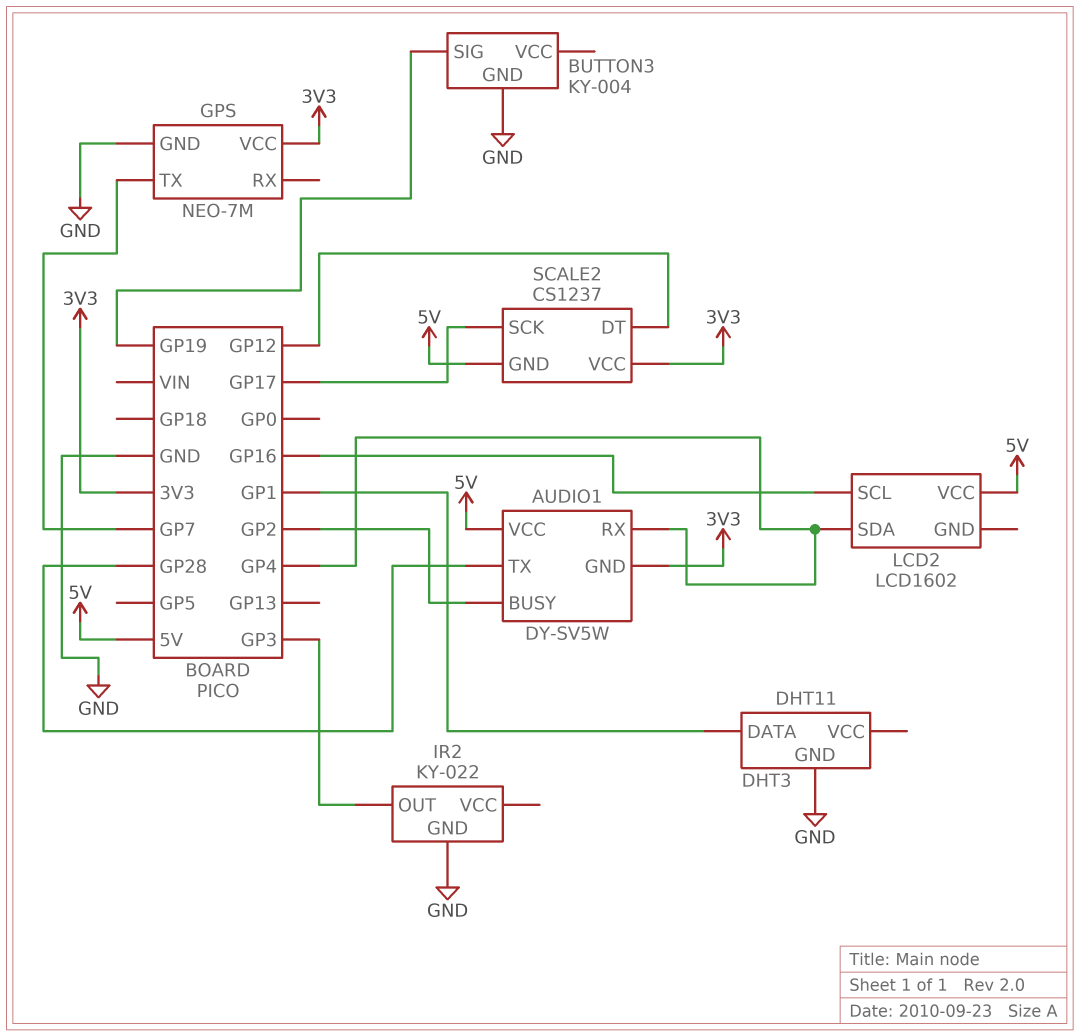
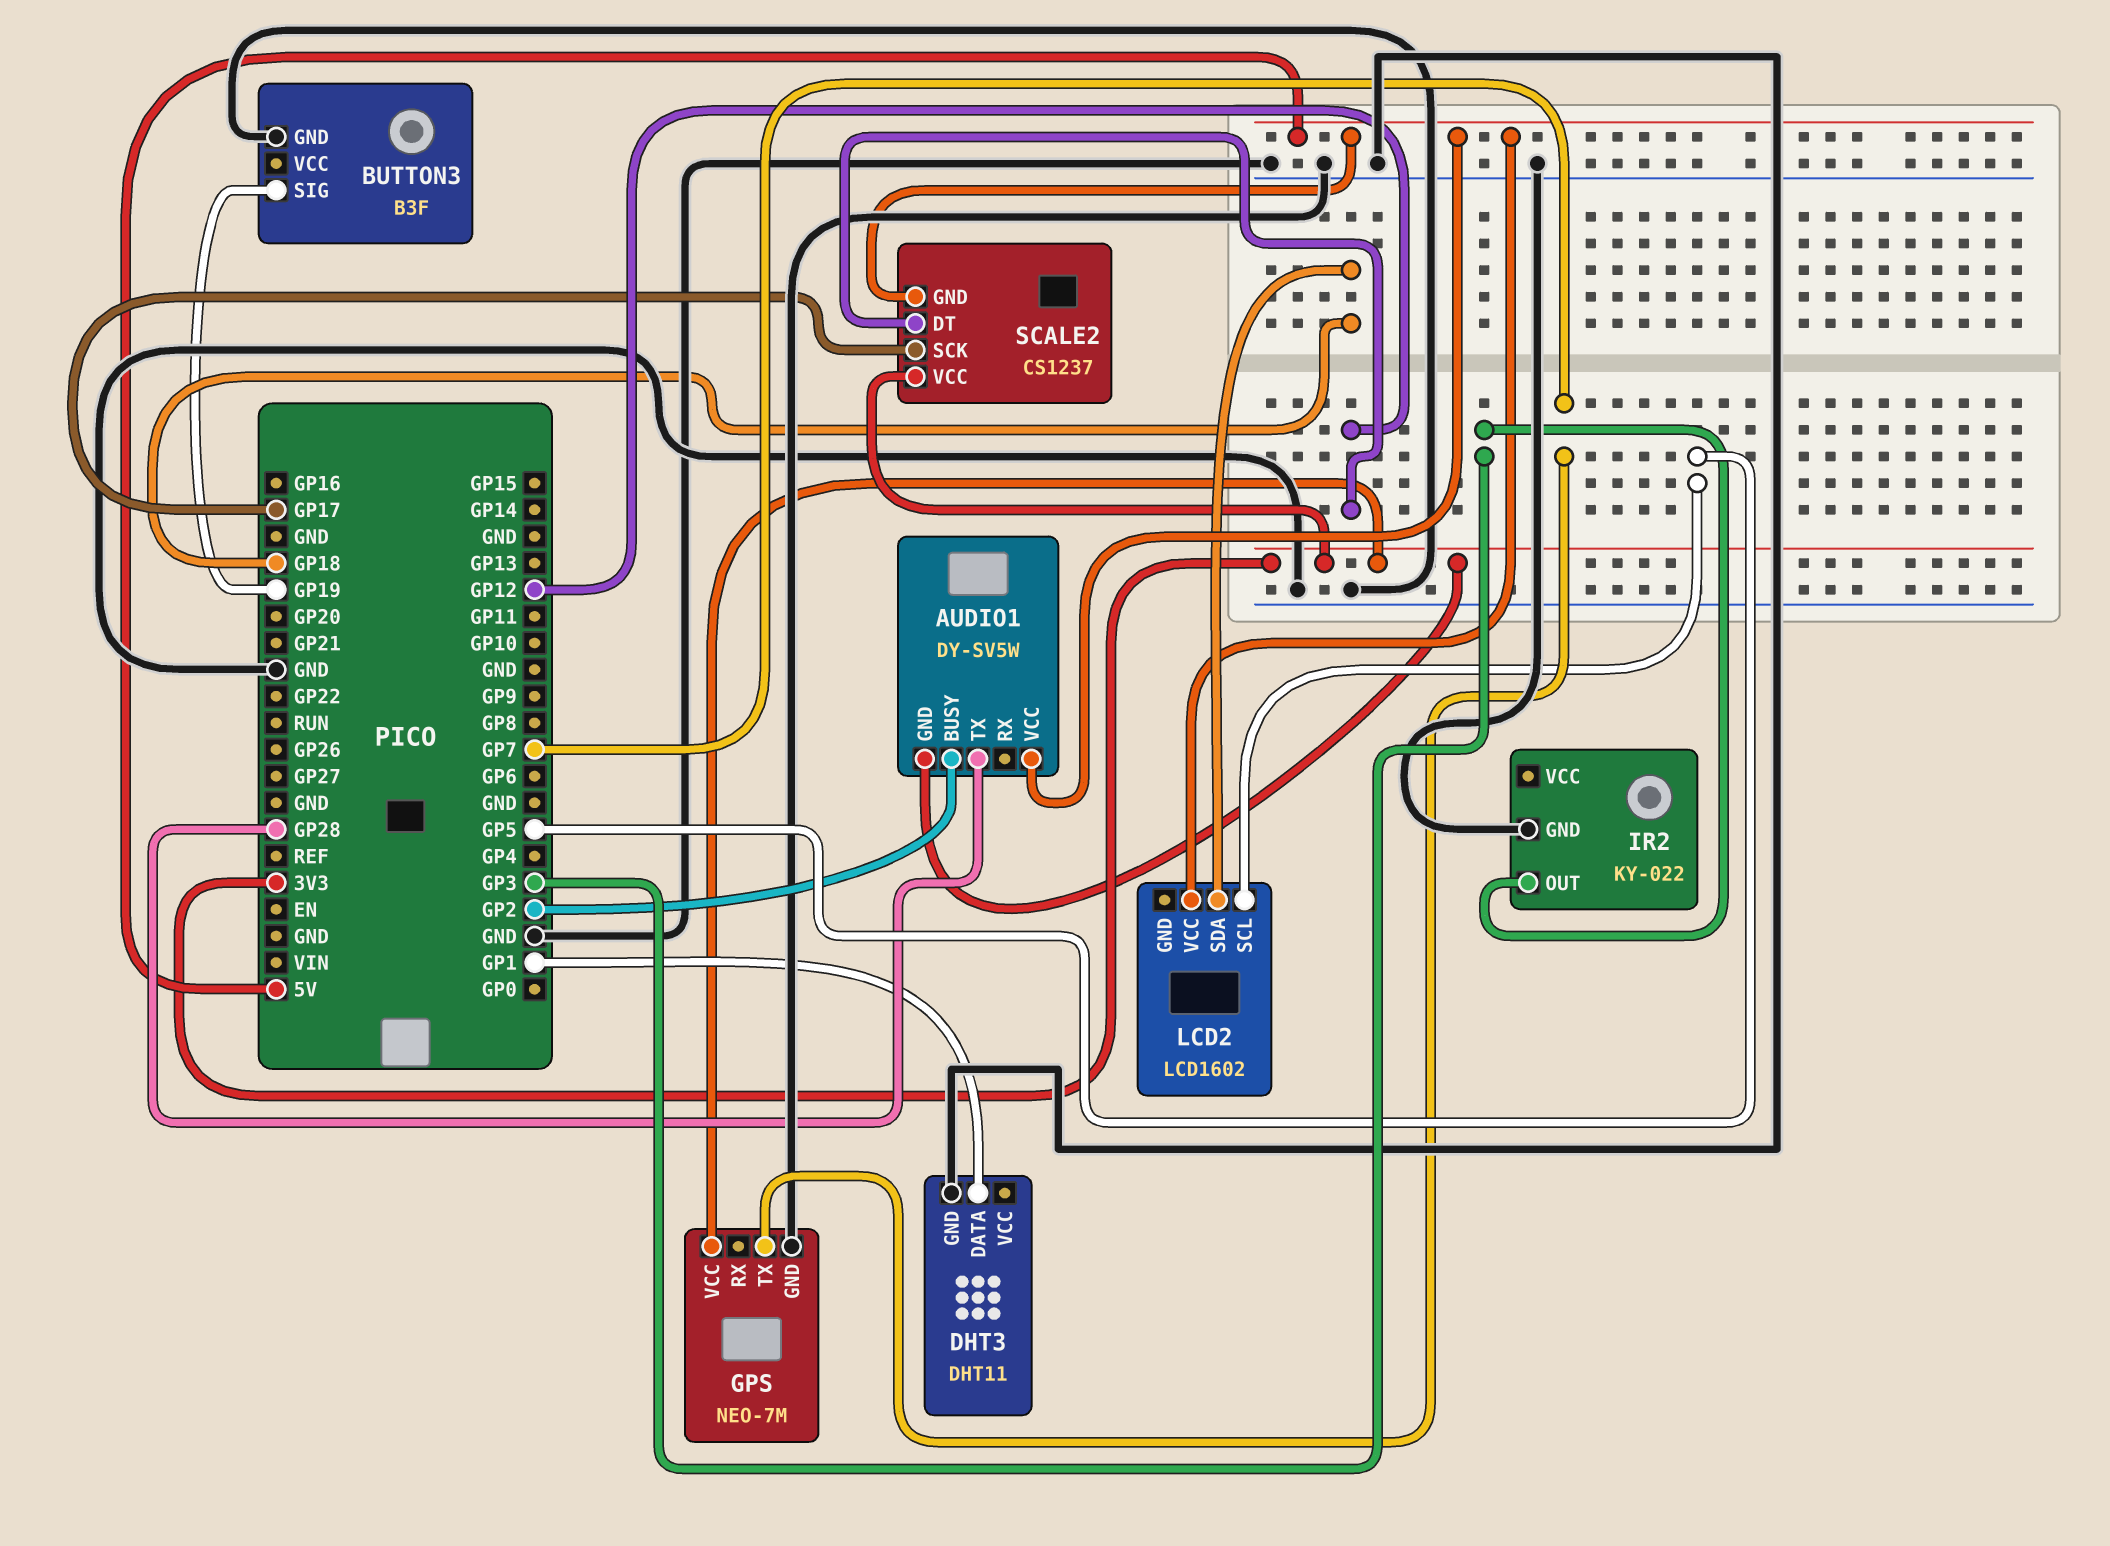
AUDIO1 pin RX: GP4 -> none
BUTTON3: KY-004 -> B3F
LCD2 pin SCL: GP16 -> GP5
LCD2 pin SDA: GP4 -> GP18

